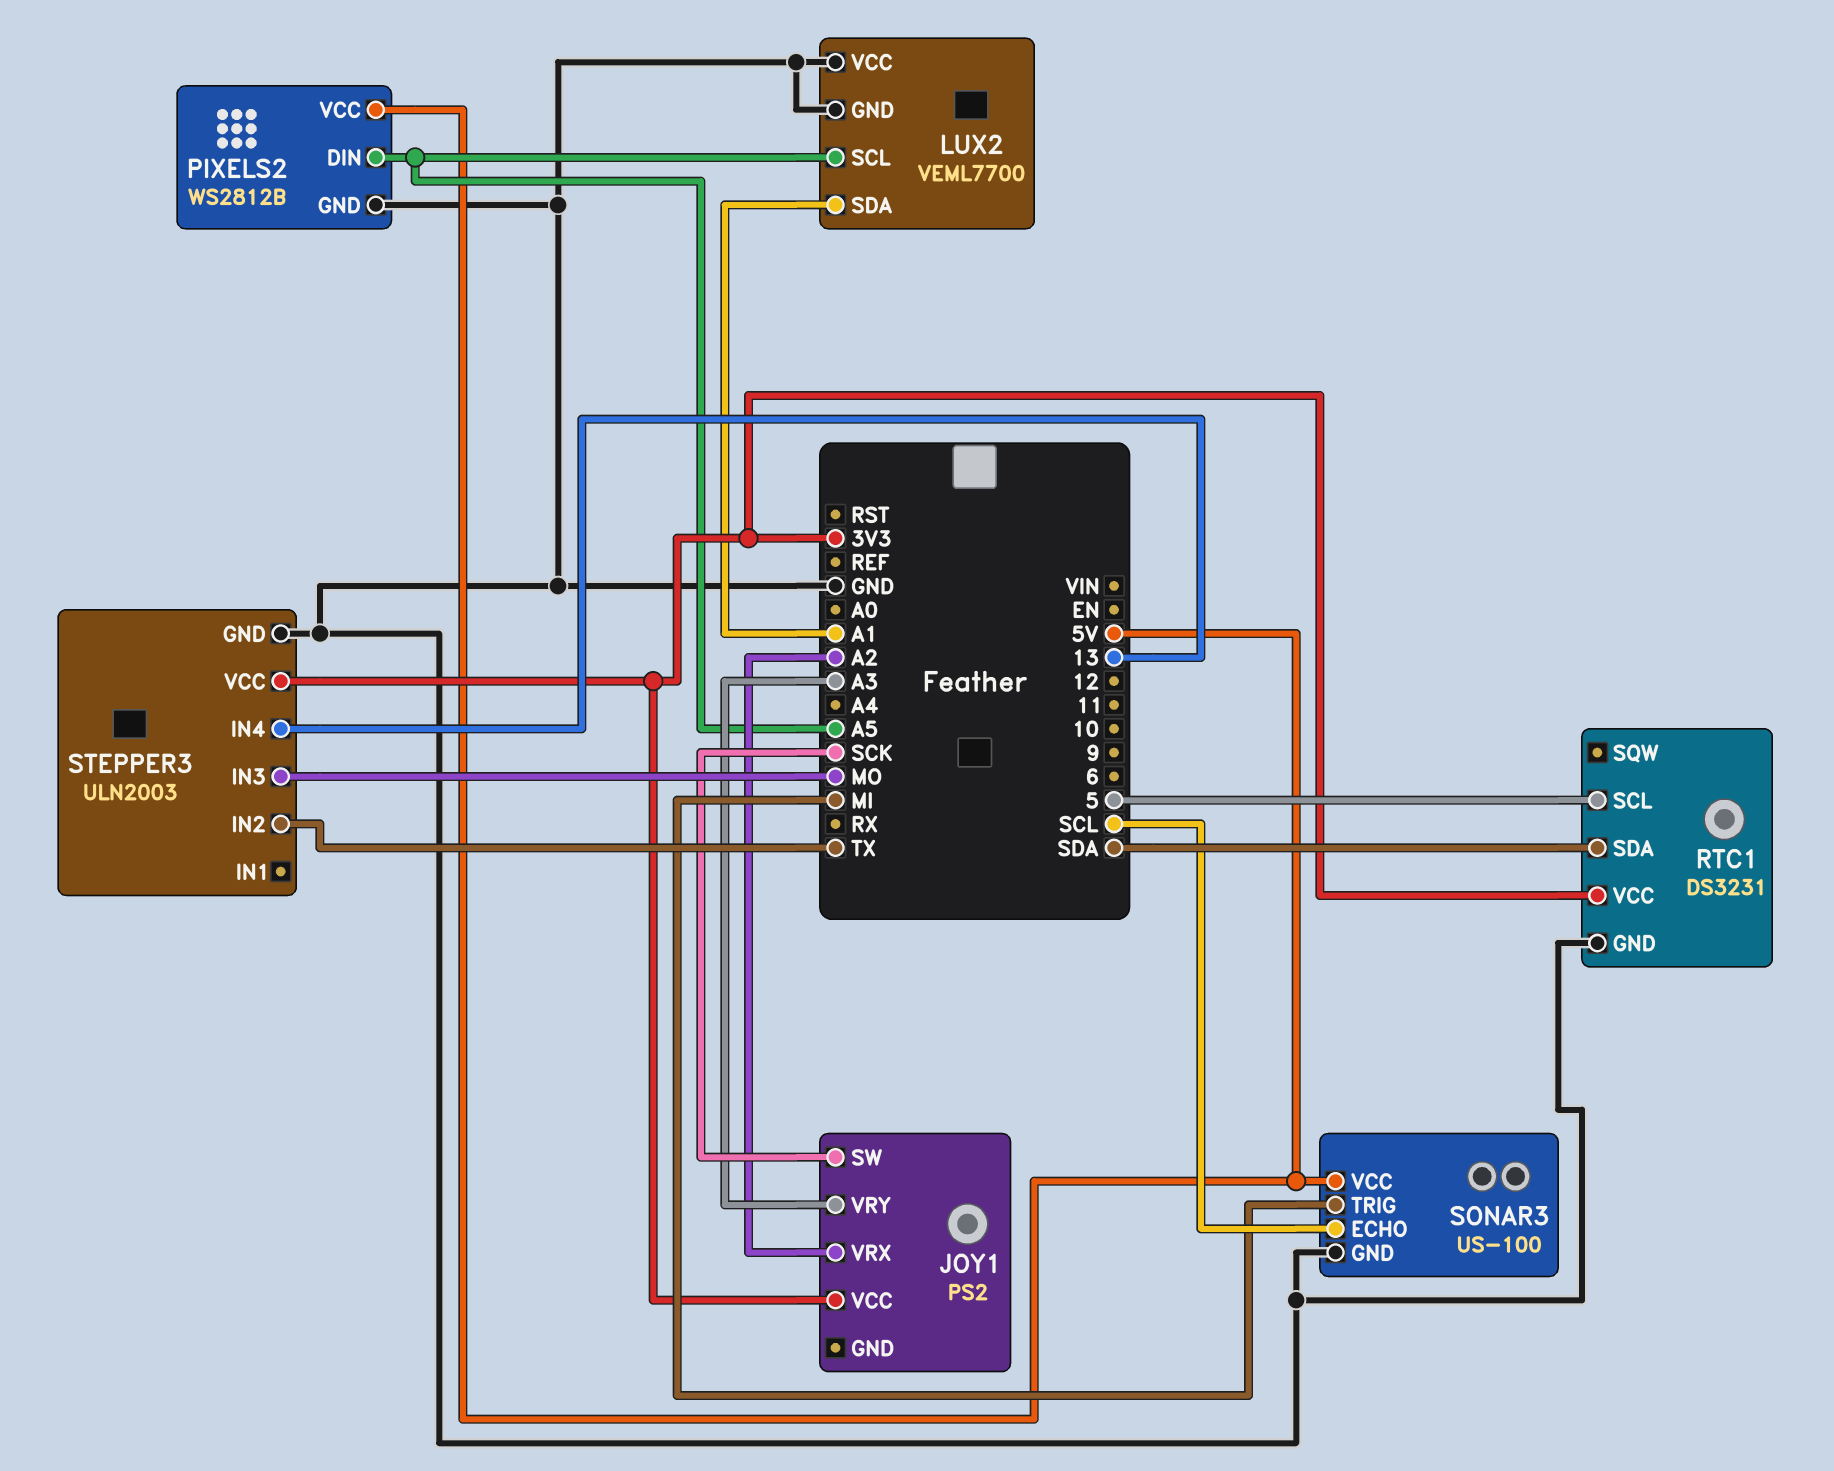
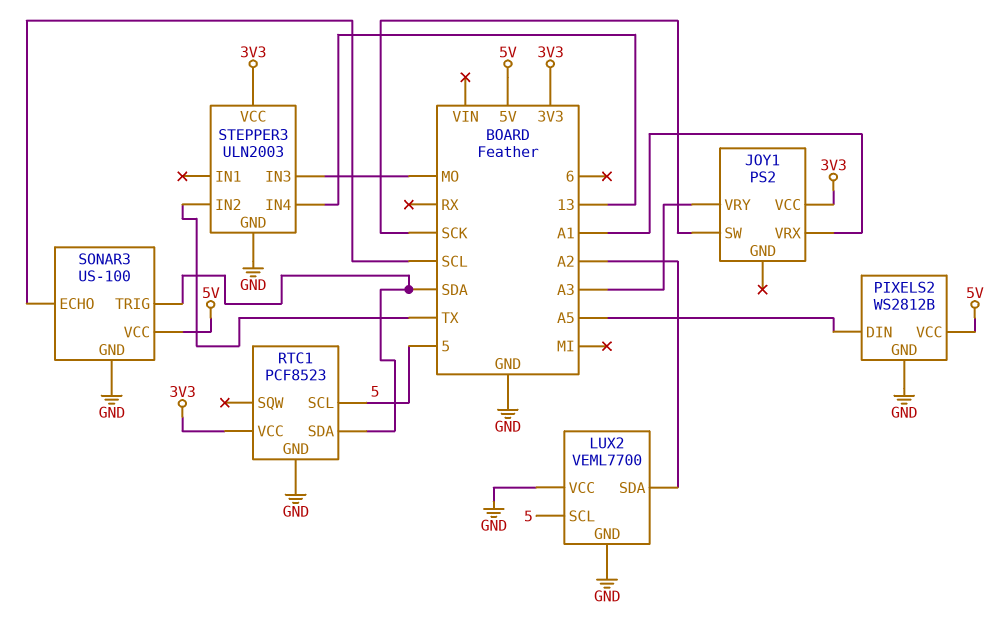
JOY1 pin VRX: A2 -> A1
LUX2 pin SCL: A5 -> 5
LUX2 pin SDA: A1 -> A2
RTC1: DS3231 -> PCF8523
SONAR3 pin TRIG: MI -> SDA

